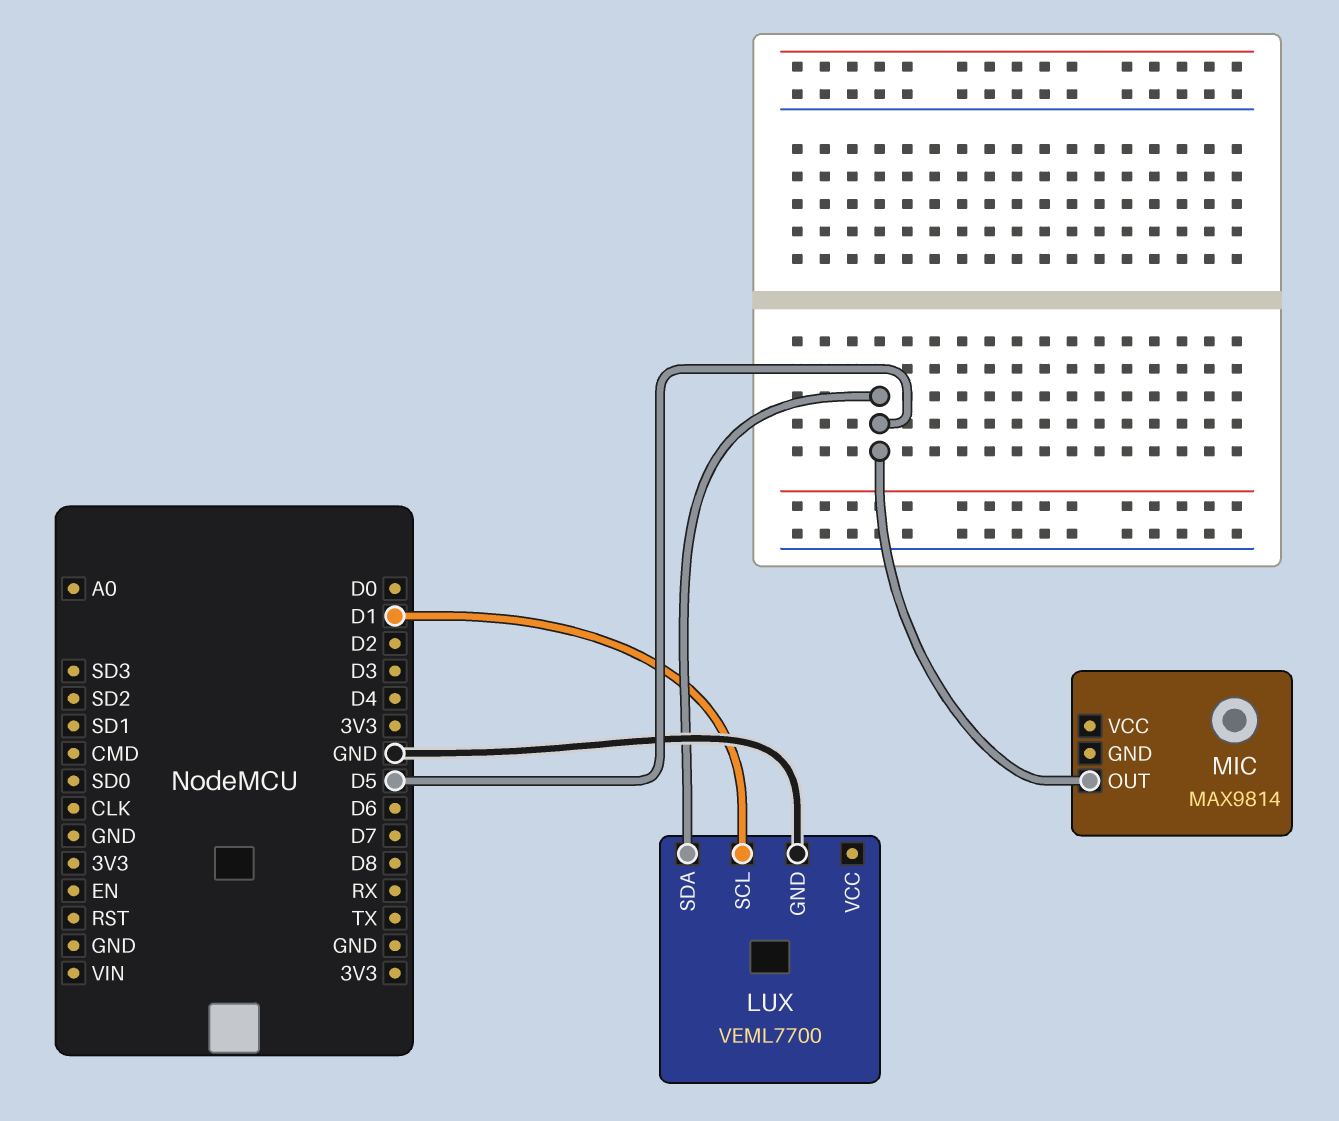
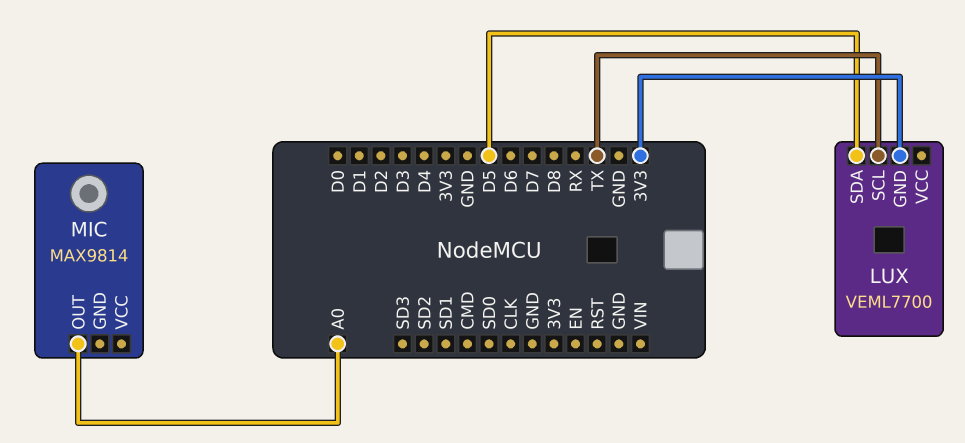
LUX pin GND: GND -> 3V3
LUX pin SCL: D1 -> TX
MIC pin OUT: D5 -> A0

